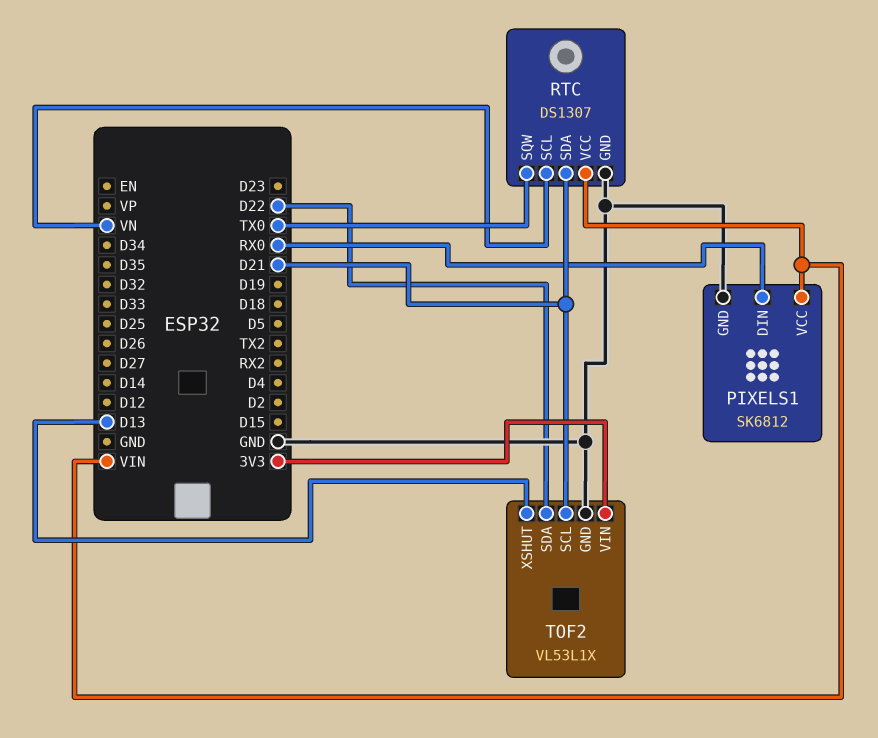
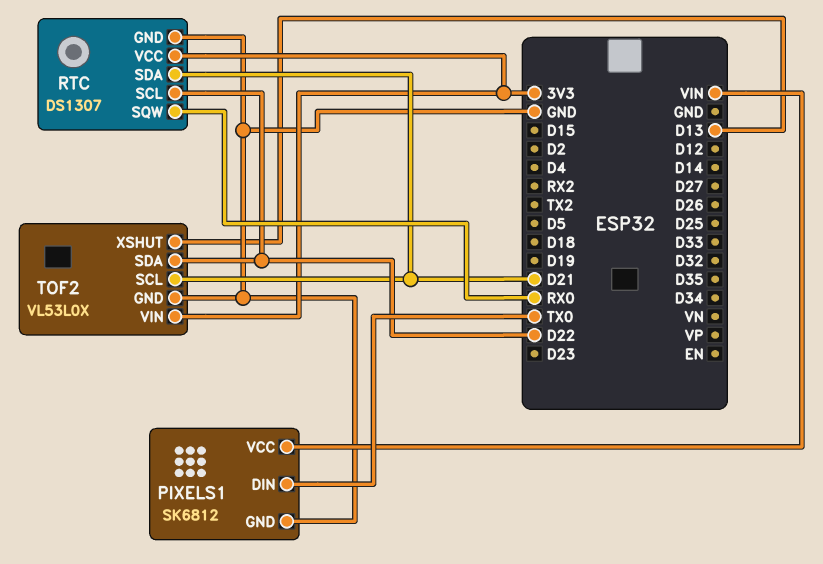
PIXELS1 pin DIN: RX0 -> TX0
RTC pin SCL: VN -> D22
RTC pin SQW: TX0 -> RX0
RTC pin VCC: VIN -> 3V3
TOF2: VL53L1X -> VL53L0X

